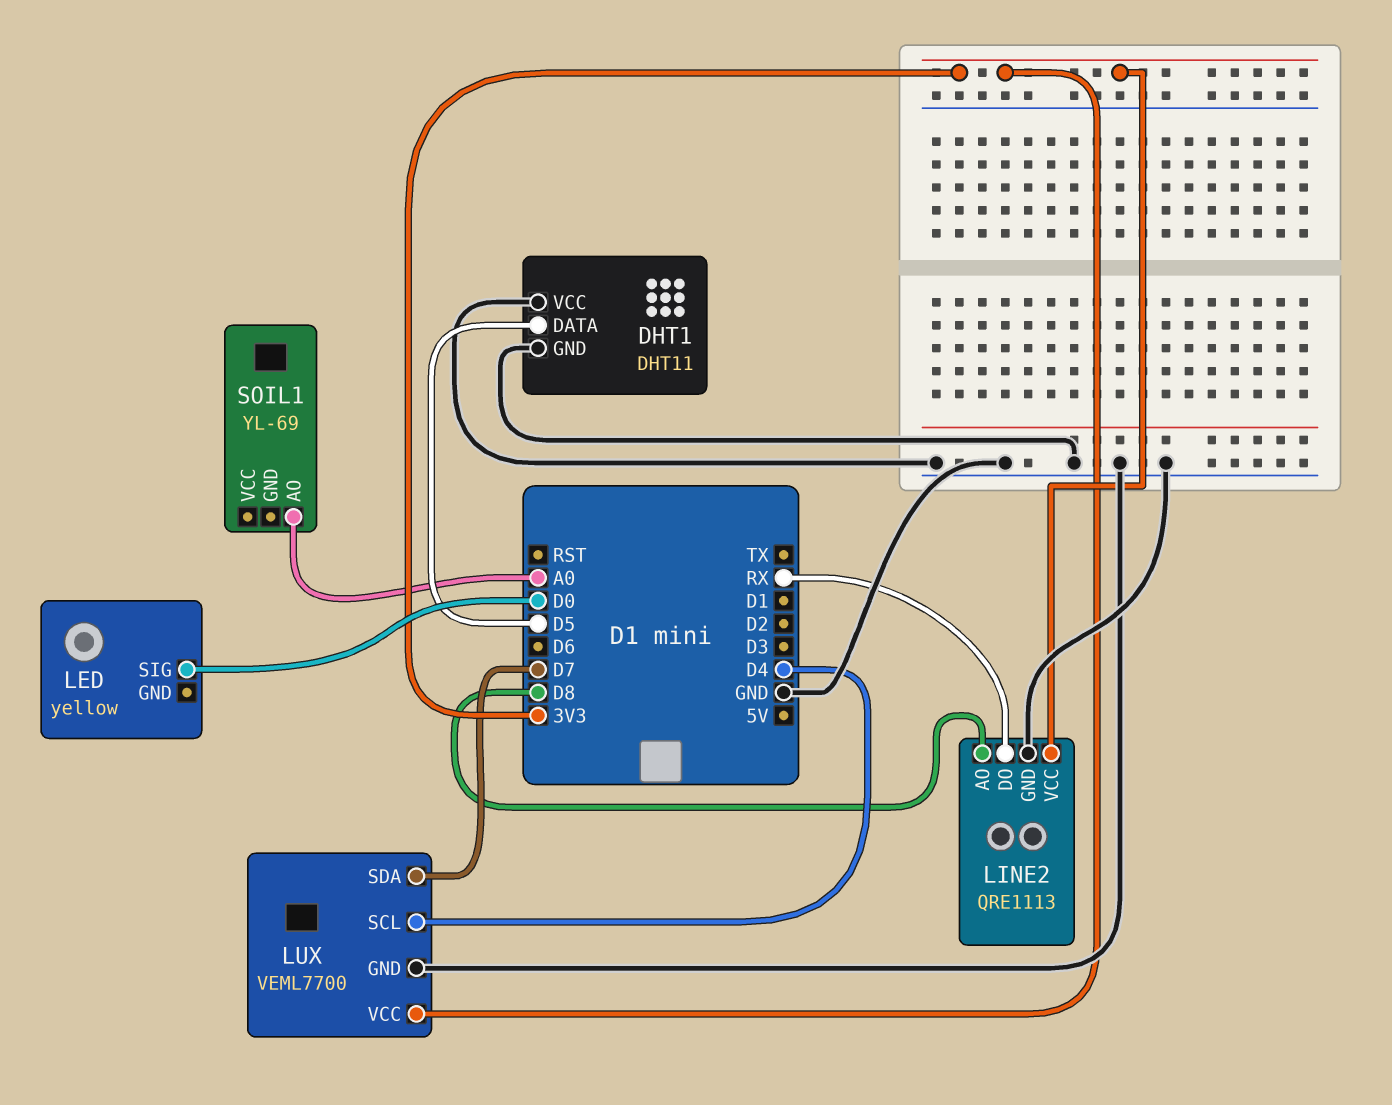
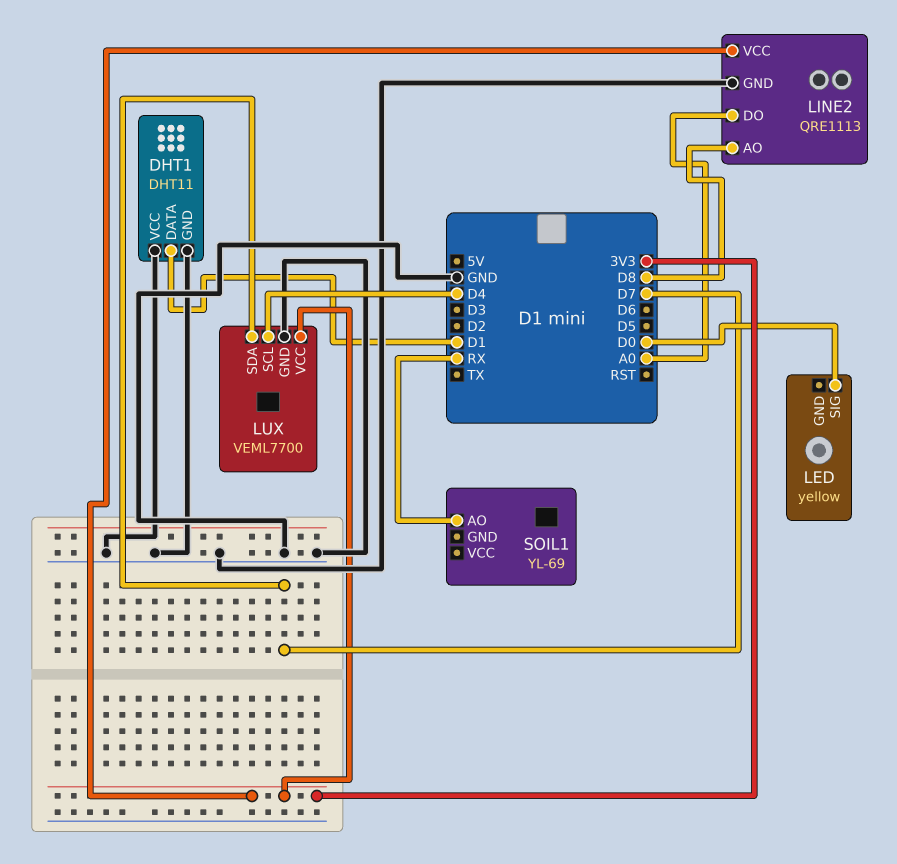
DHT1 pin DATA: D5 -> D1
LINE2 pin DO: RX -> A0
SOIL1 pin AO: A0 -> RX

